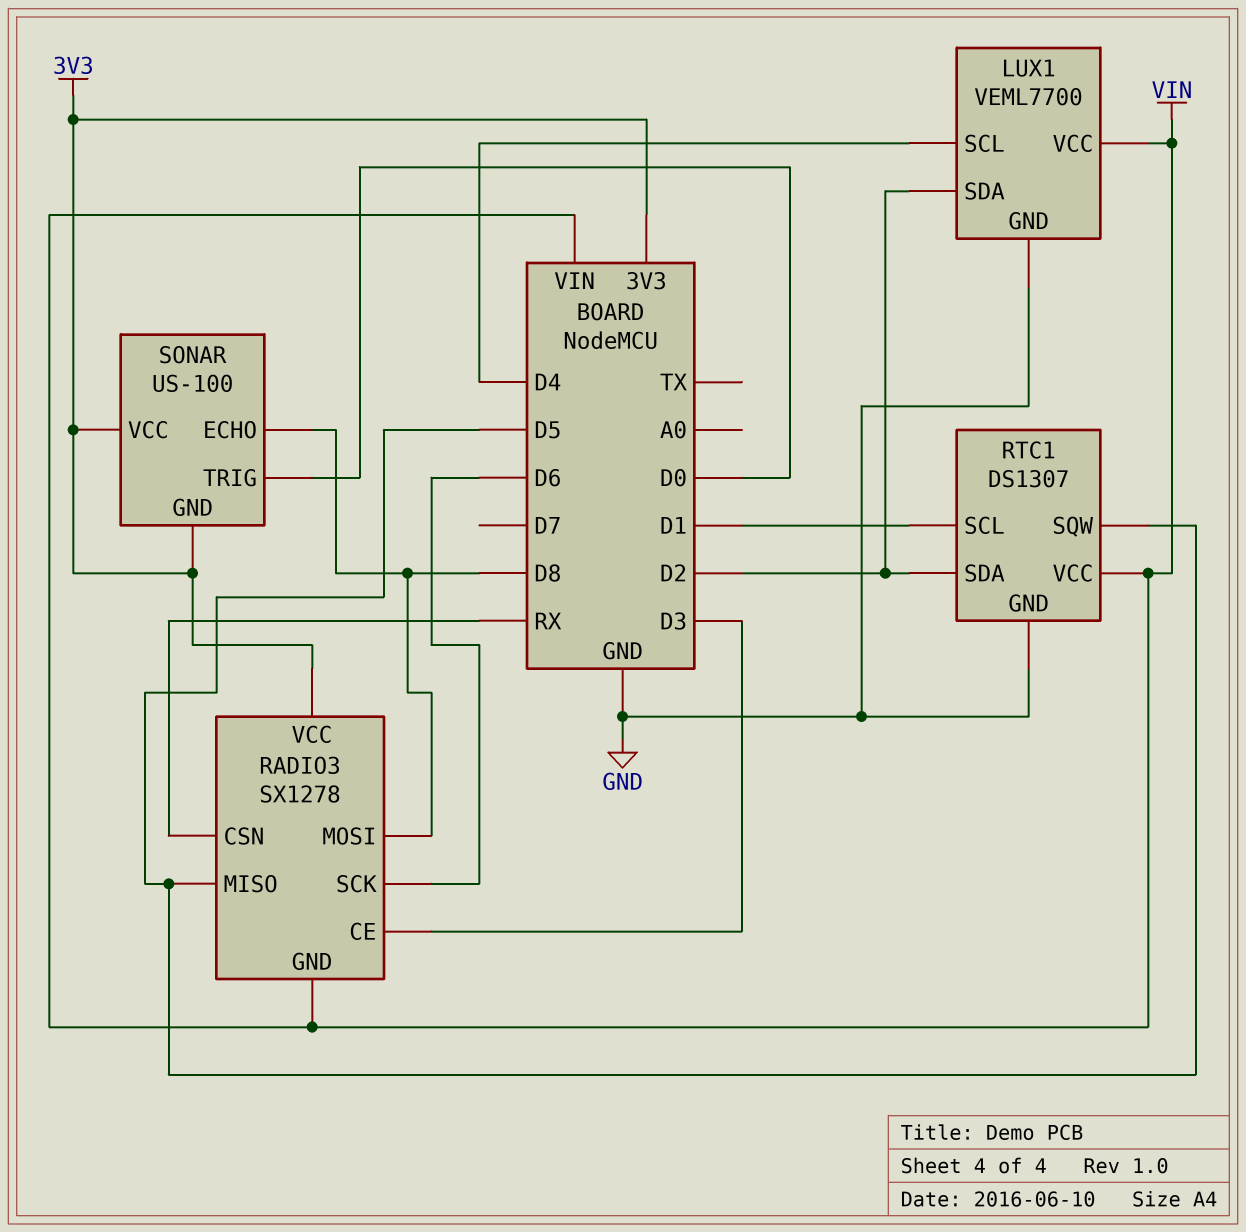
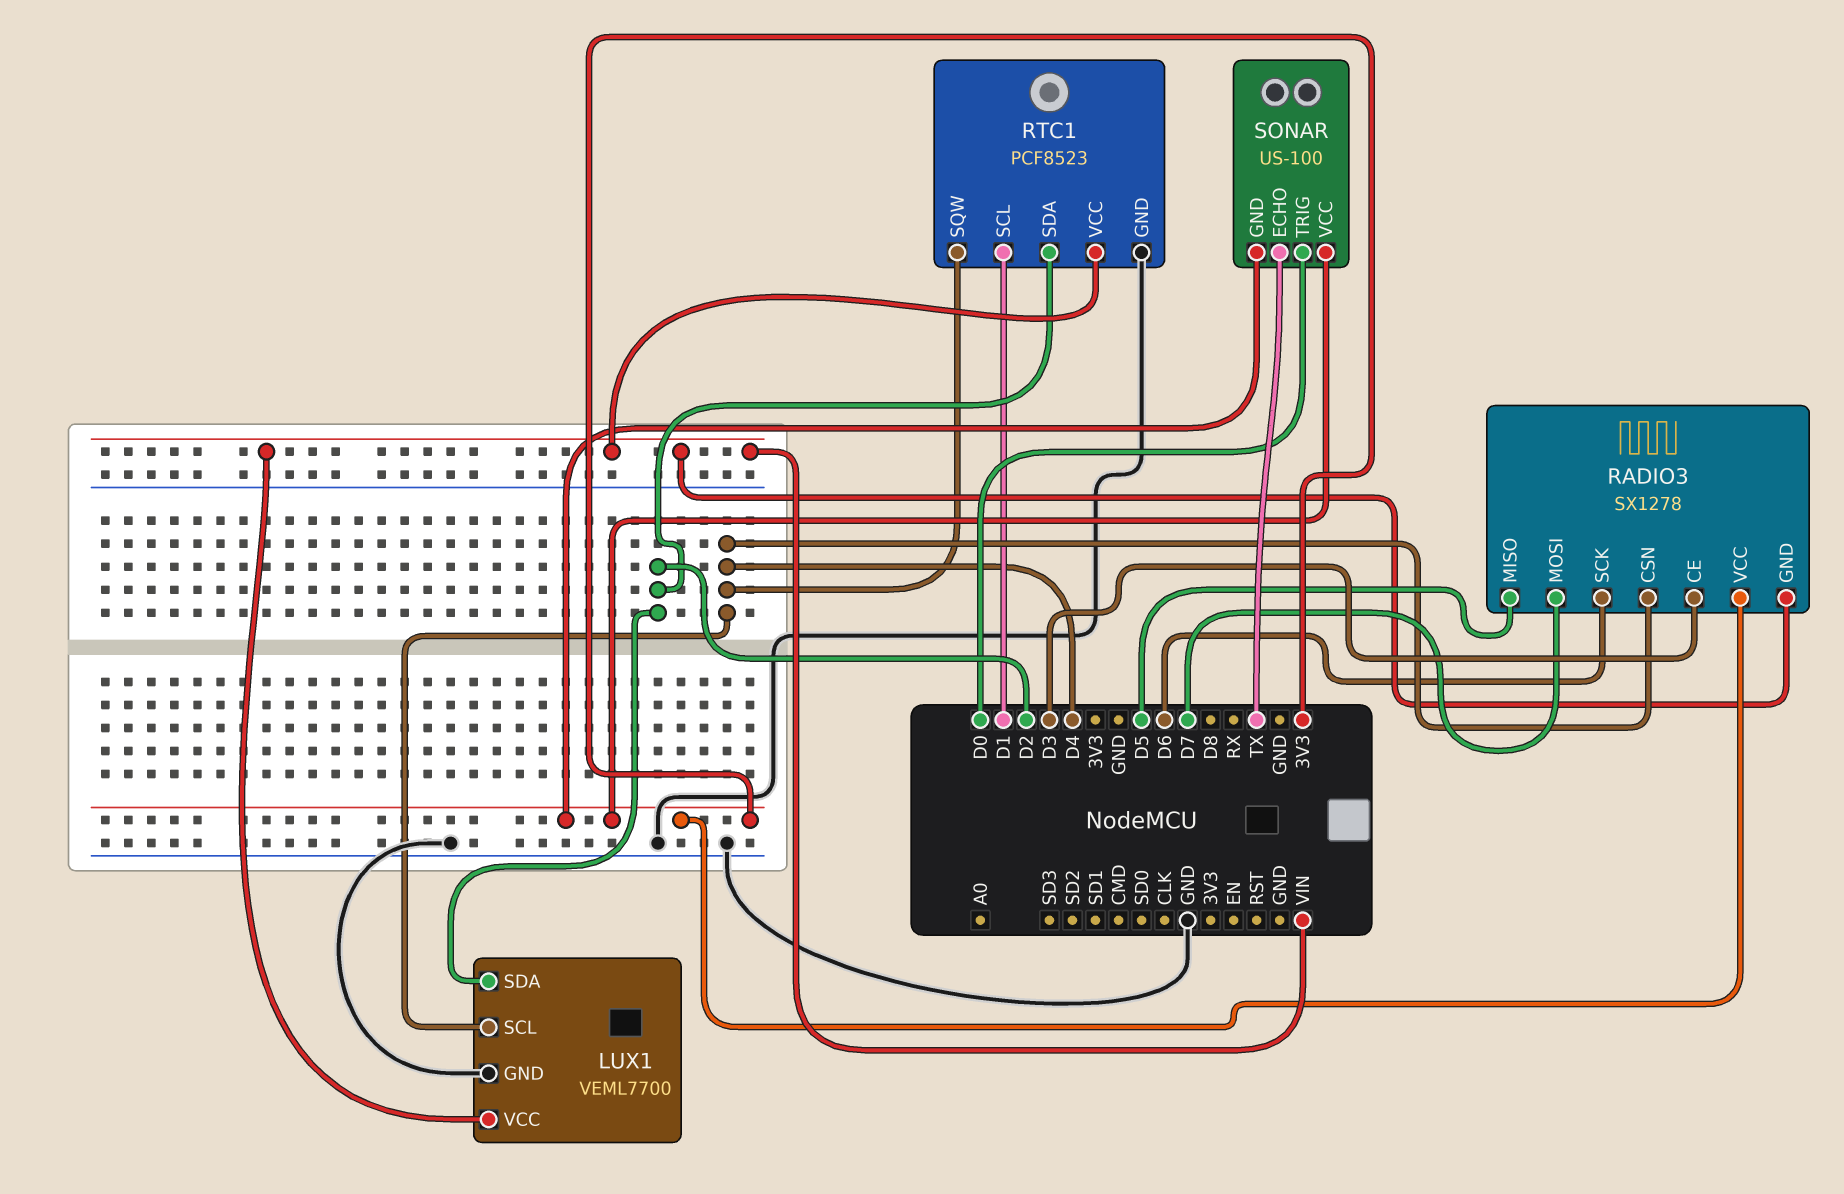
RADIO3 pin CSN: RX -> D4
RADIO3 pin MOSI: D8 -> D7
RTC1: DS1307 -> PCF8523
RTC1 pin SQW: D5 -> D4
SONAR pin ECHO: D8 -> TX

